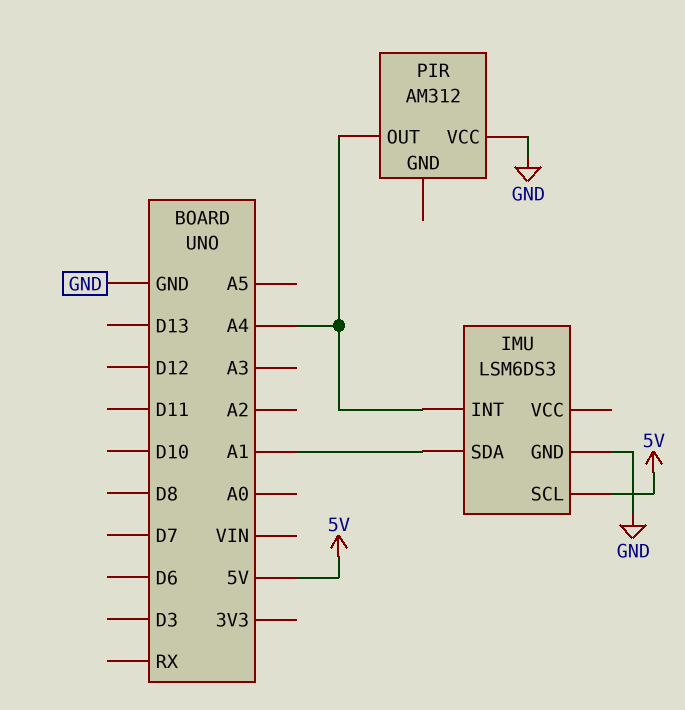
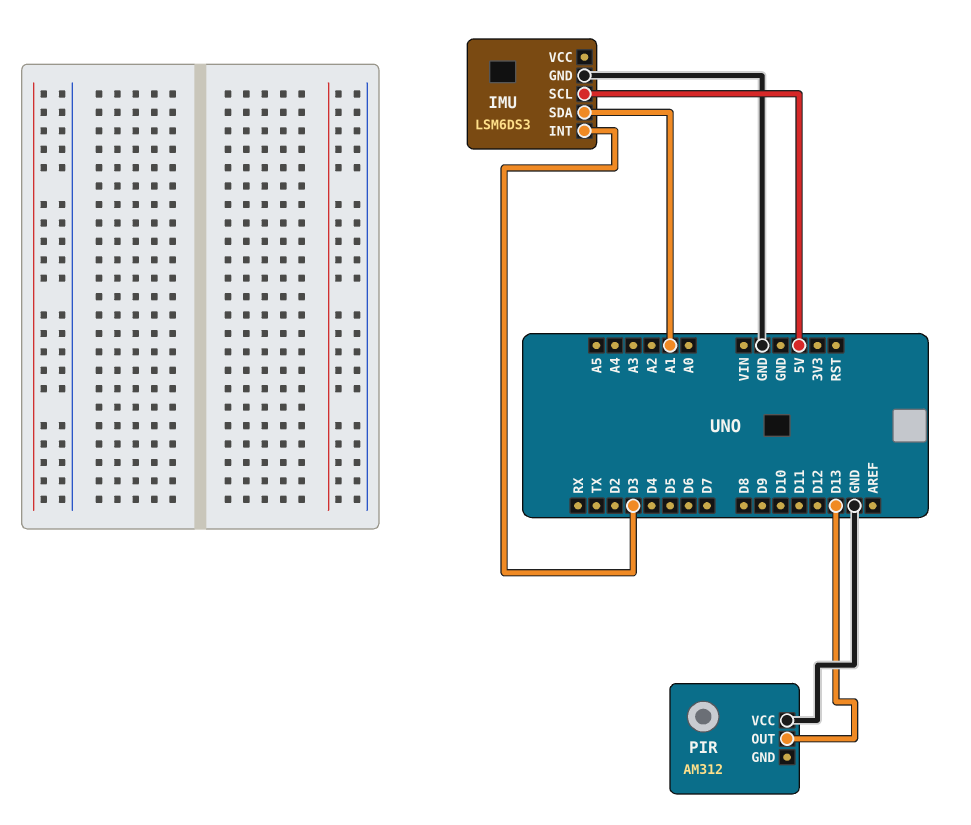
IMU pin INT: A4 -> D3
PIR pin OUT: A4 -> D13

